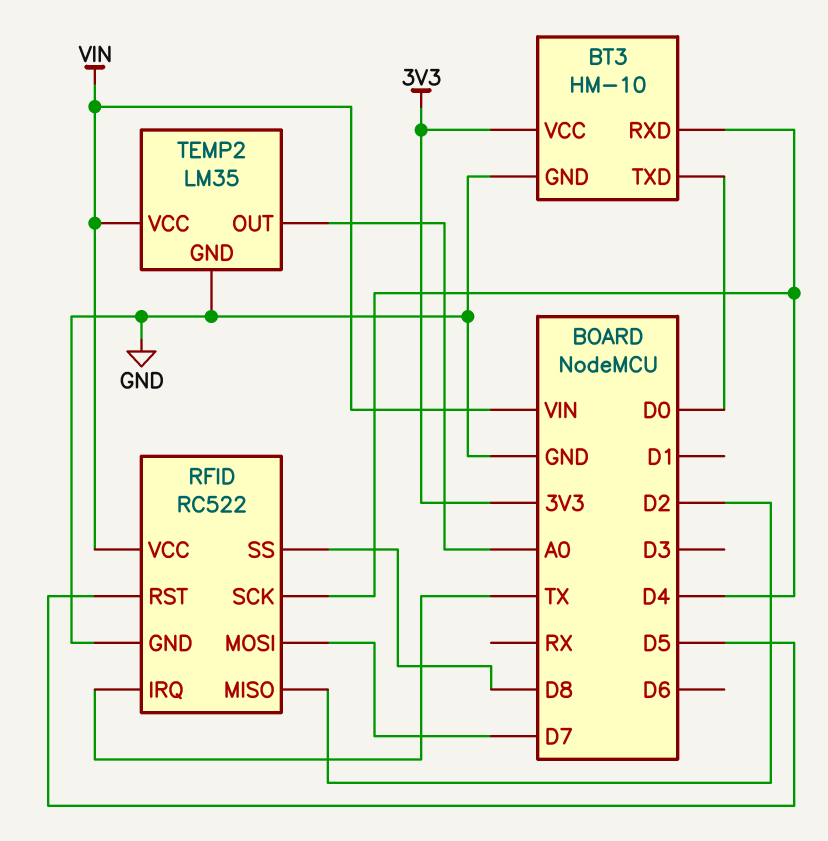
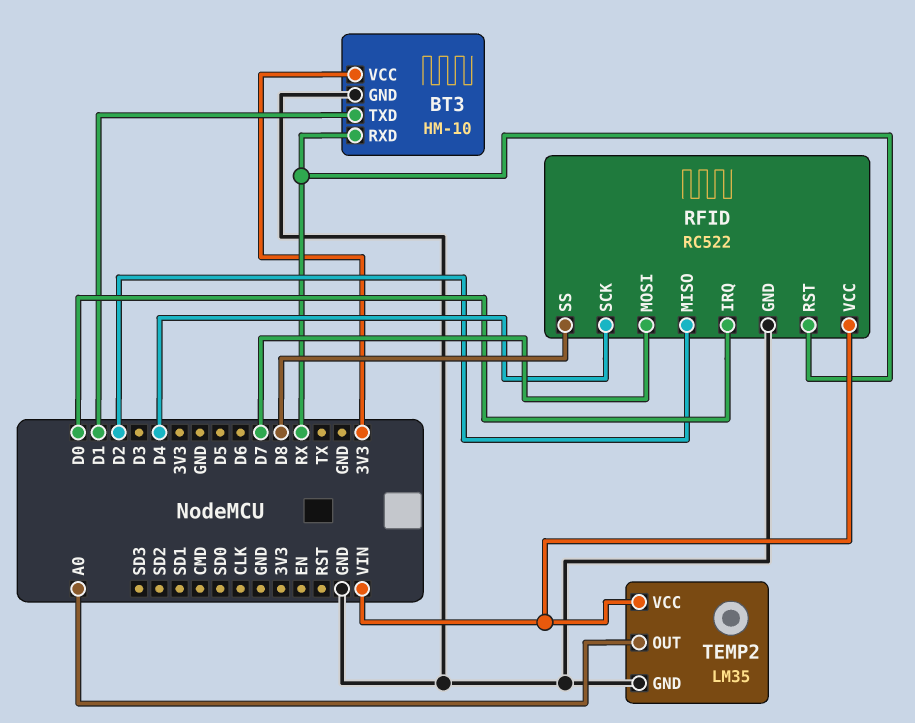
BT3 pin RXD: D4 -> RX
BT3 pin TXD: D0 -> D1
RFID pin IRQ: TX -> D0
RFID pin RST: D5 -> RX

